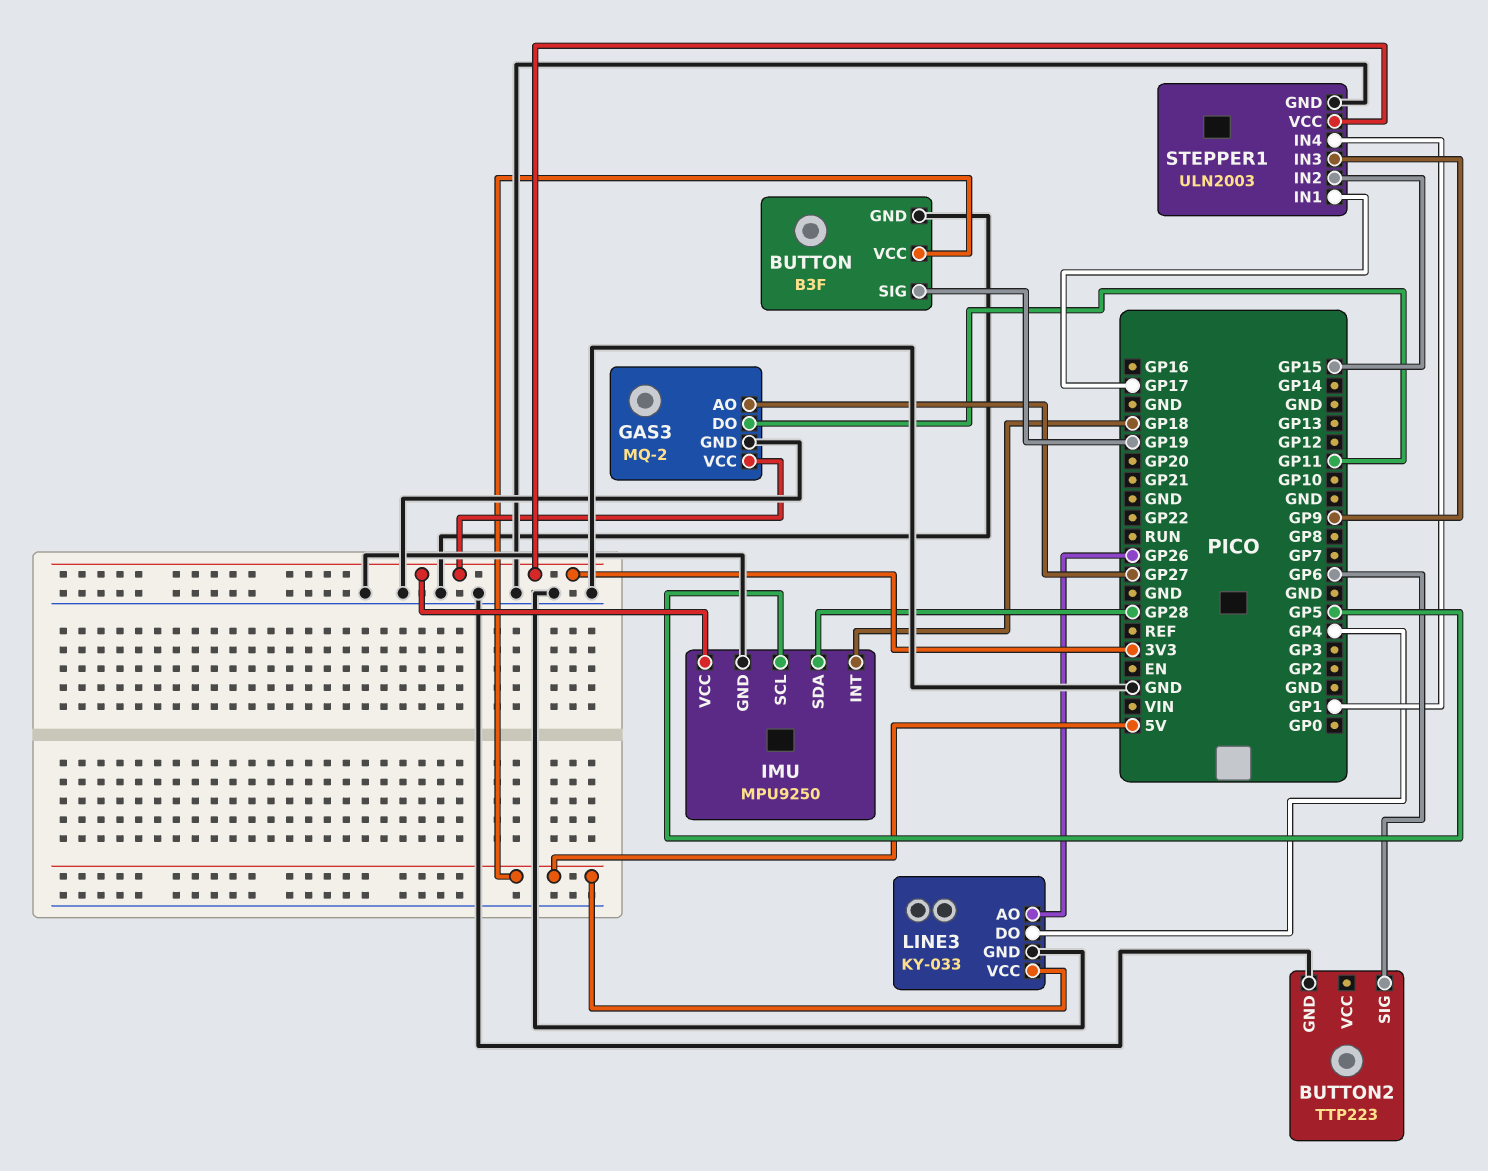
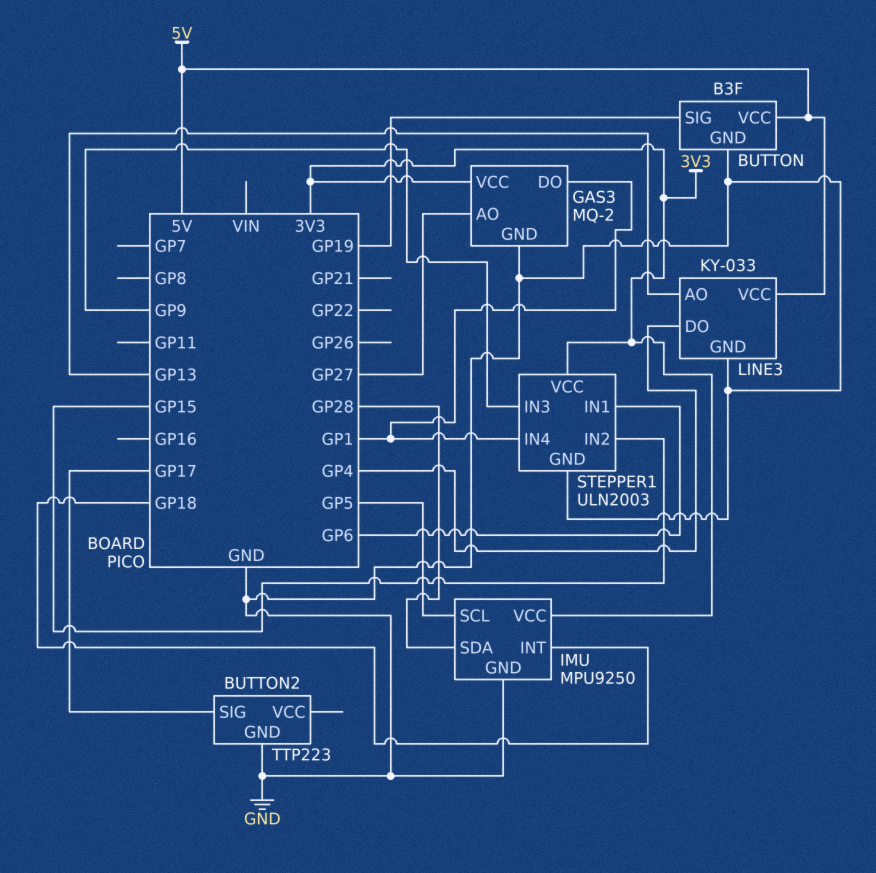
BUTTON2 pin SIG: GP6 -> GP17
GAS3 pin DO: GP11 -> GP1
LINE3 pin AO: GP26 -> GP13
STEPPER1 pin IN1: GP17 -> GP6

